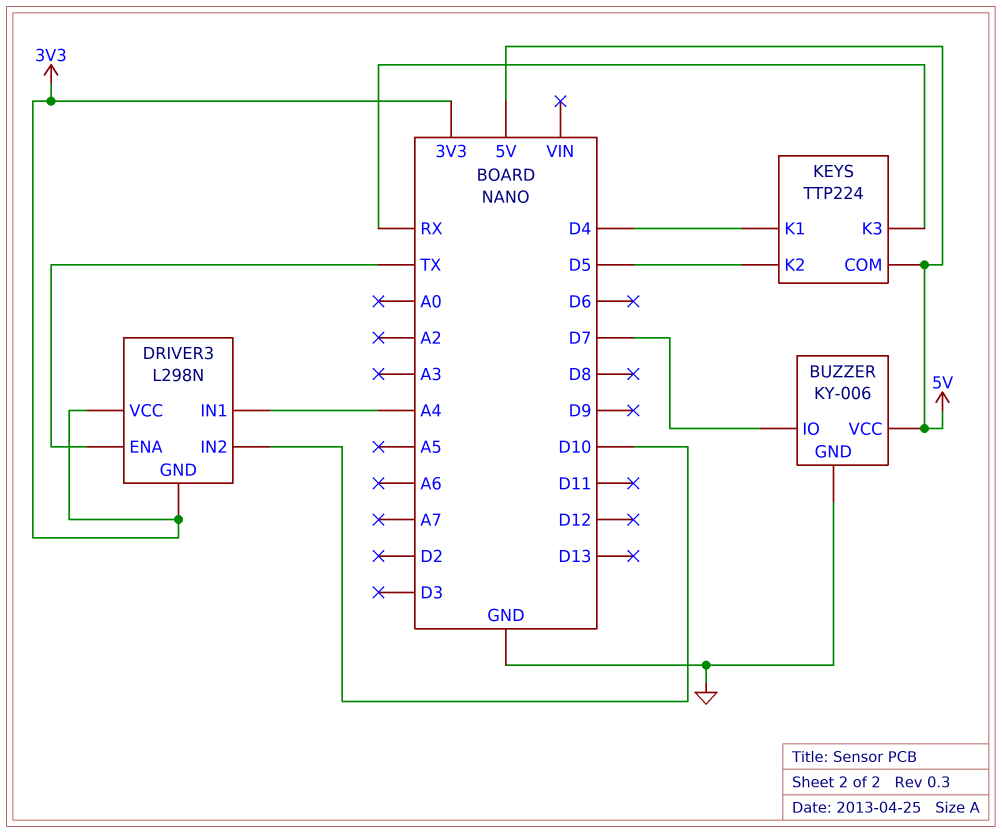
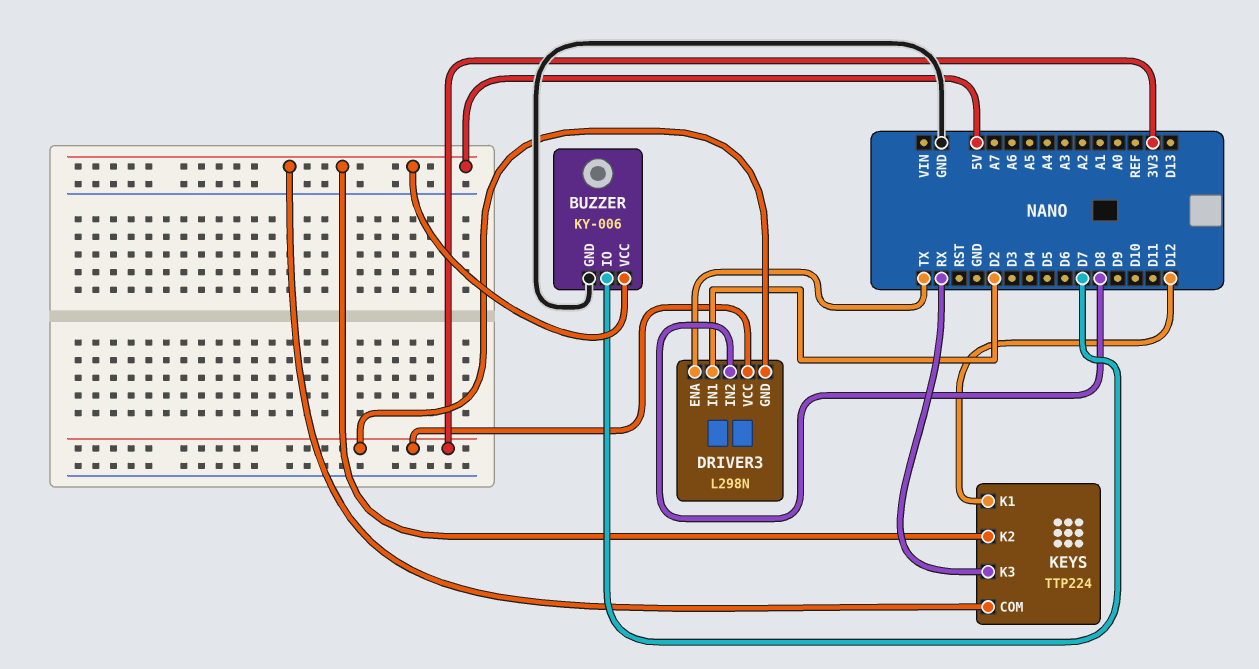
DRIVER3 pin IN1: A4 -> D2
DRIVER3 pin IN2: D10 -> D8
KEYS pin K1: D4 -> D12
KEYS pin K2: D5 -> 5V

